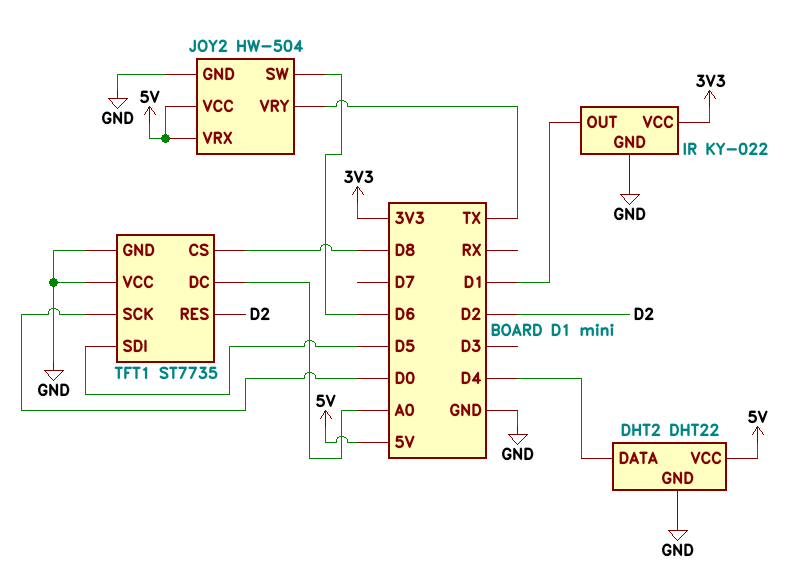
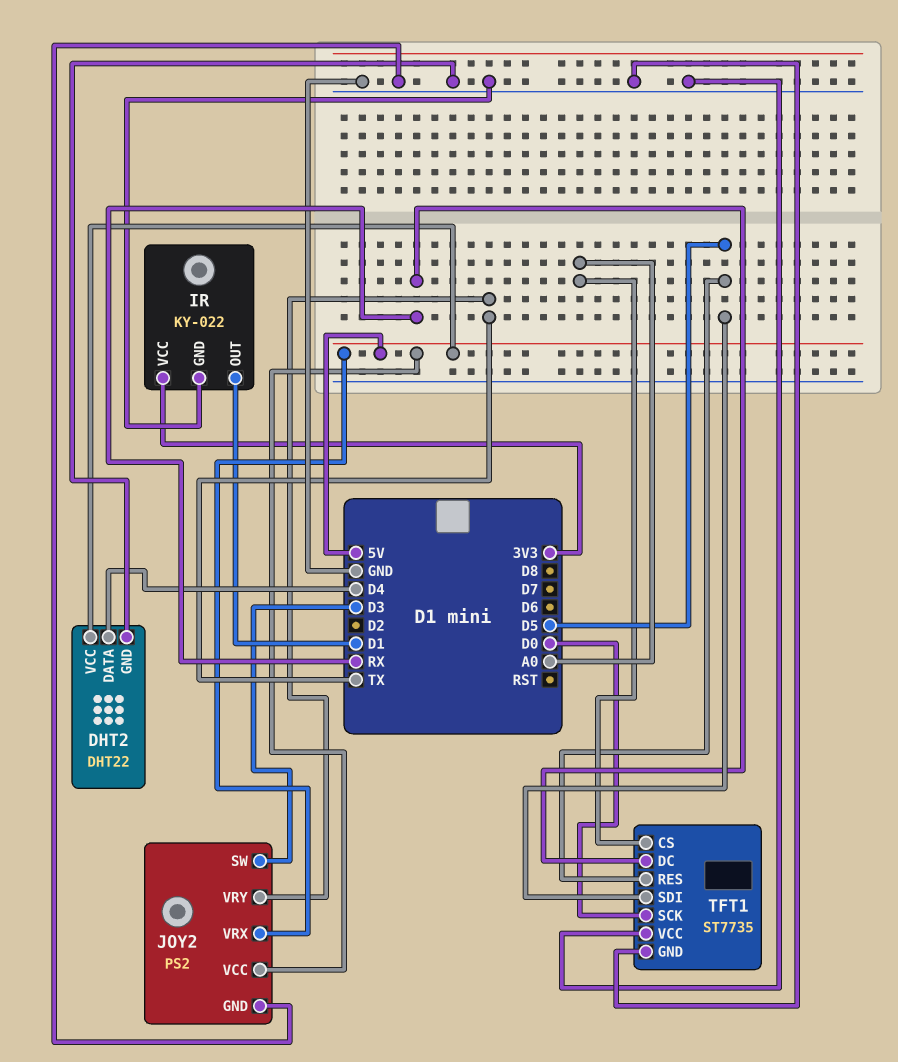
JOY2: HW-504 -> PS2
JOY2 pin SW: D6 -> D3
TFT1 pin CS: D8 -> A0
TFT1 pin DC: A0 -> RX
TFT1 pin RES: D2 -> D5

